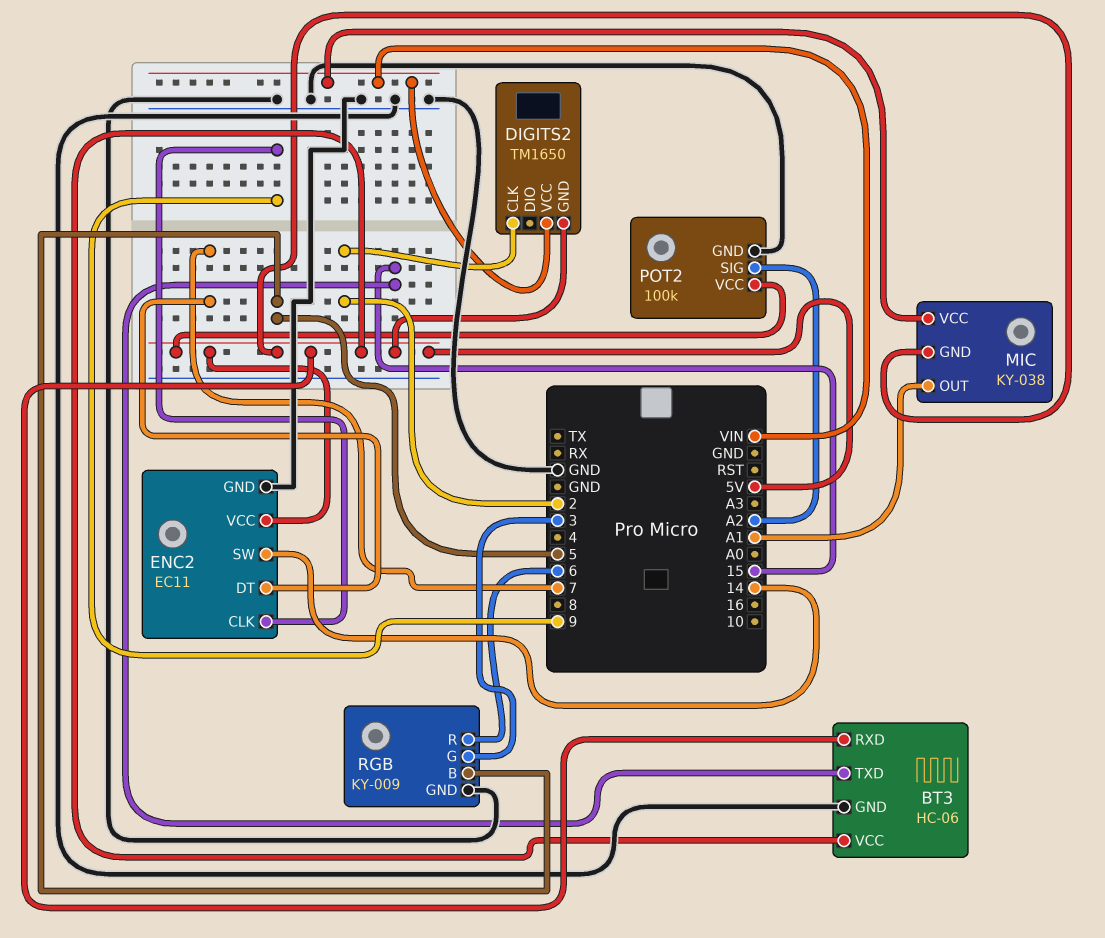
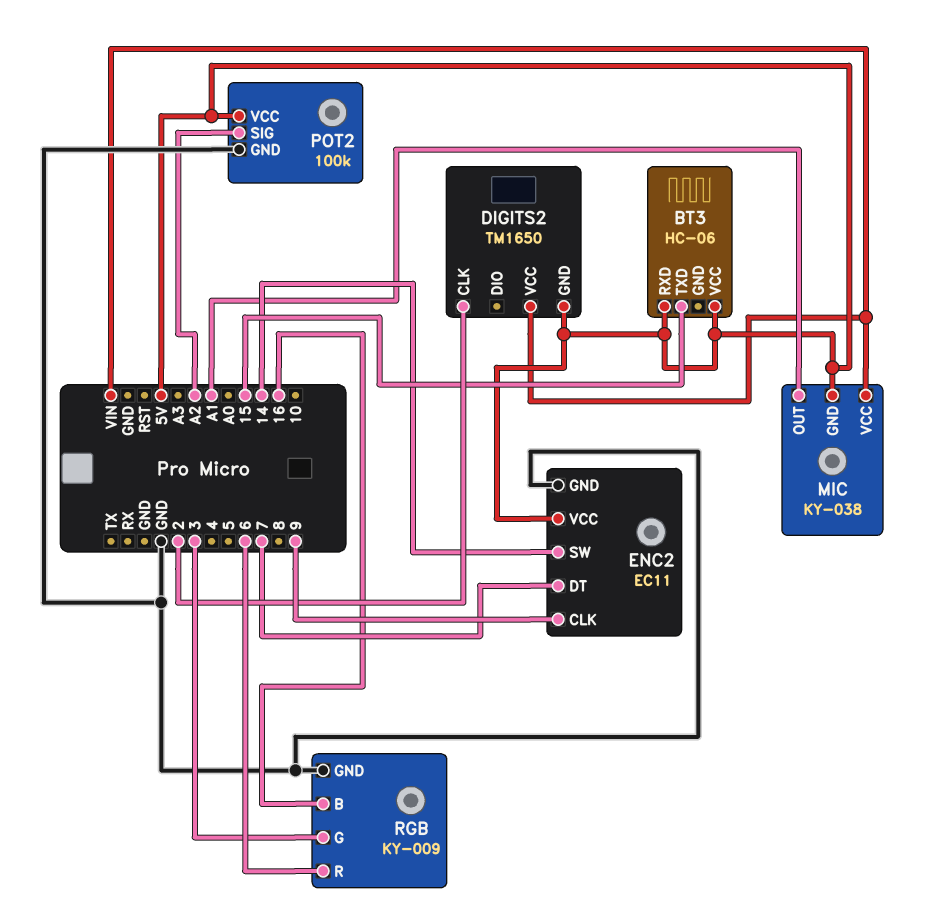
BT3 pin GND: GND -> none
RGB pin B: 5 -> 16

